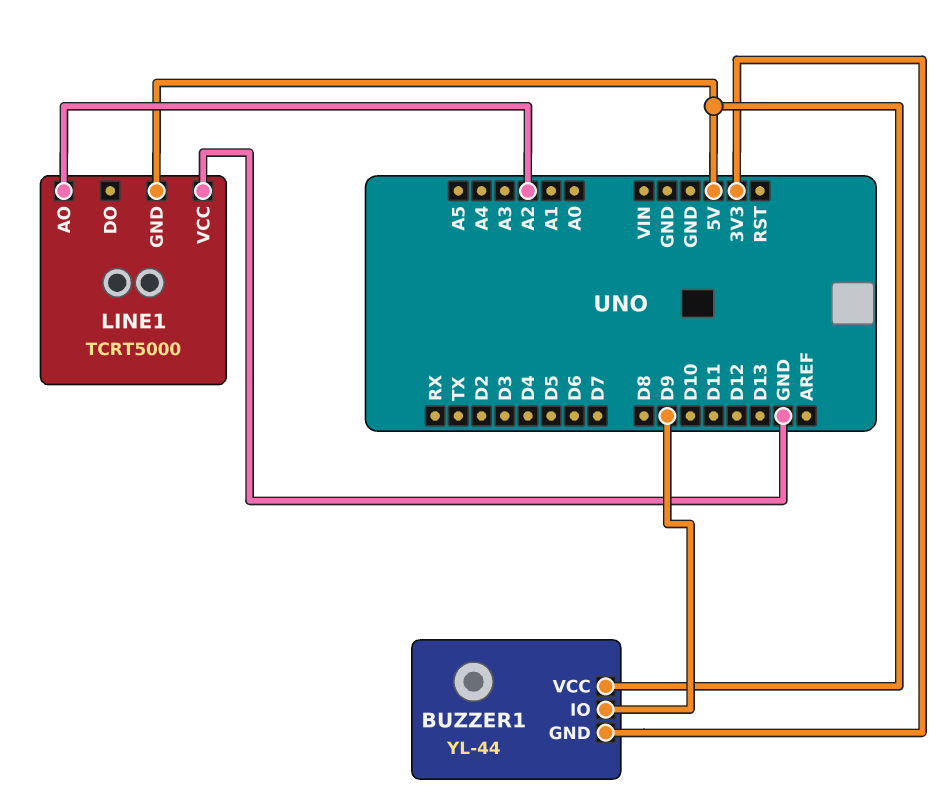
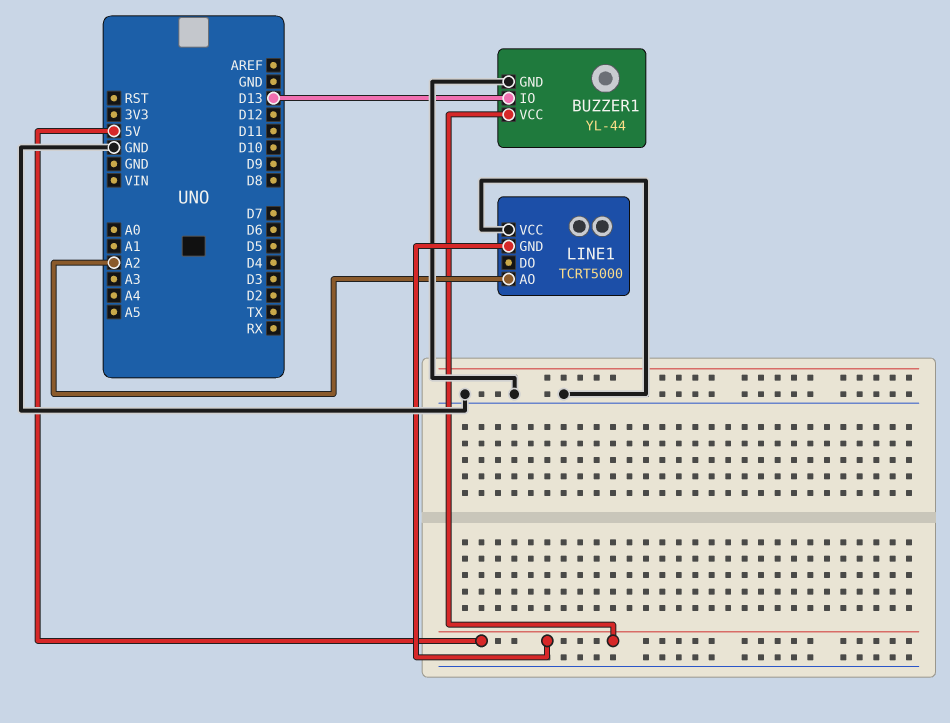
BUZZER1 pin GND: 3V3 -> GND
BUZZER1 pin IO: D9 -> D13

